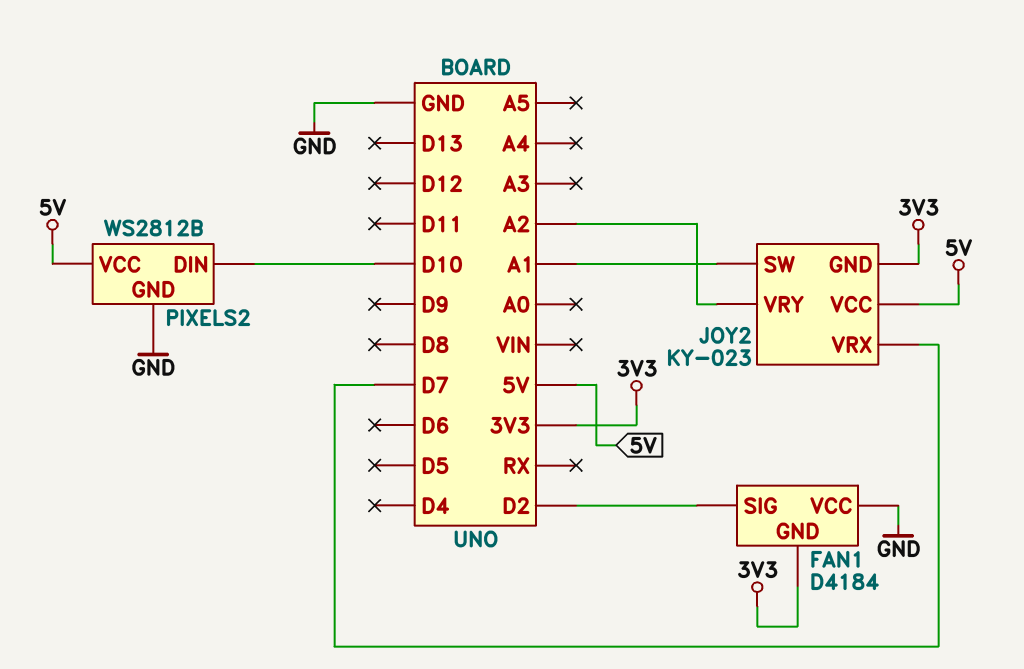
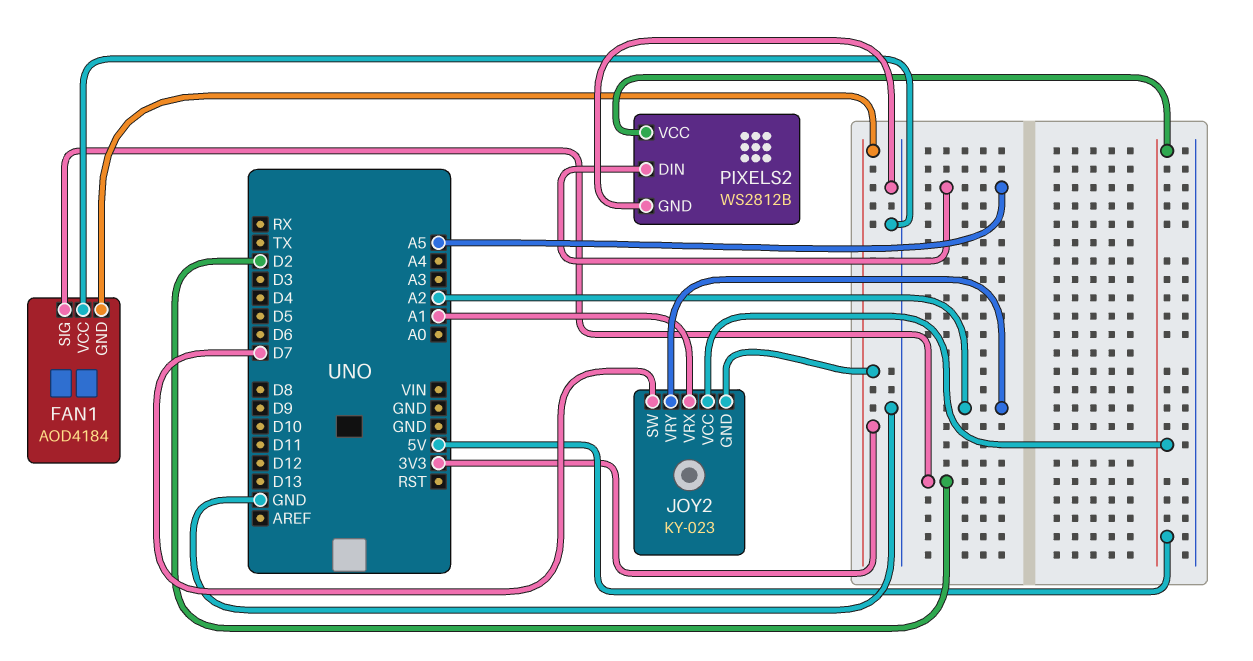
FAN1: D4184 -> AOD4184
JOY2 pin SW: A1 -> D7
JOY2 pin VRX: D7 -> A1
PIXELS2 pin DIN: D10 -> A5

